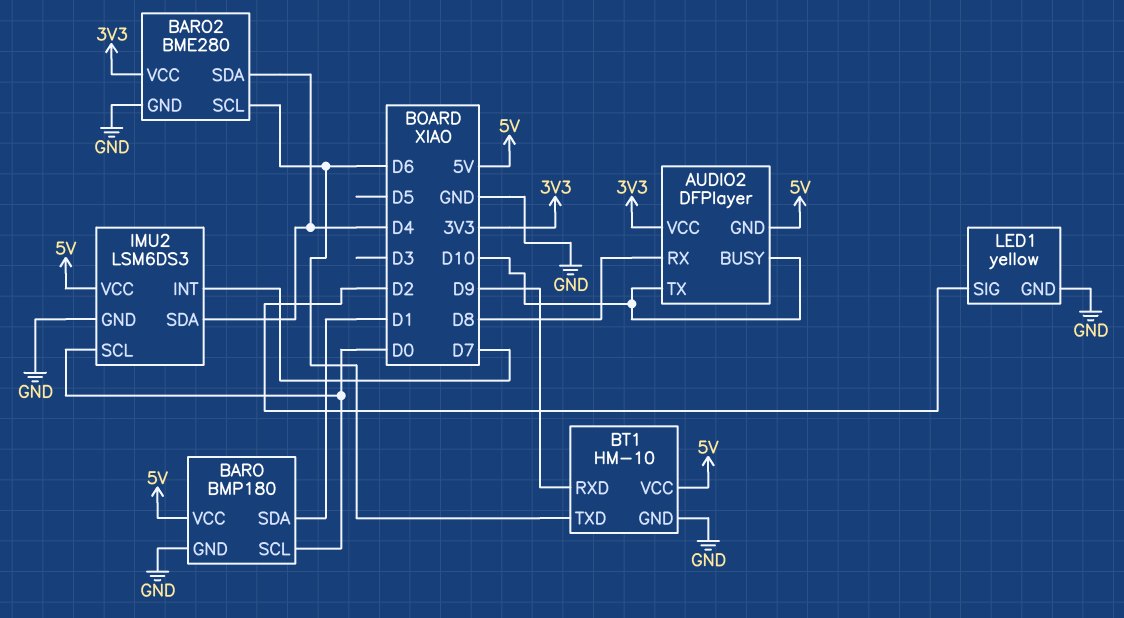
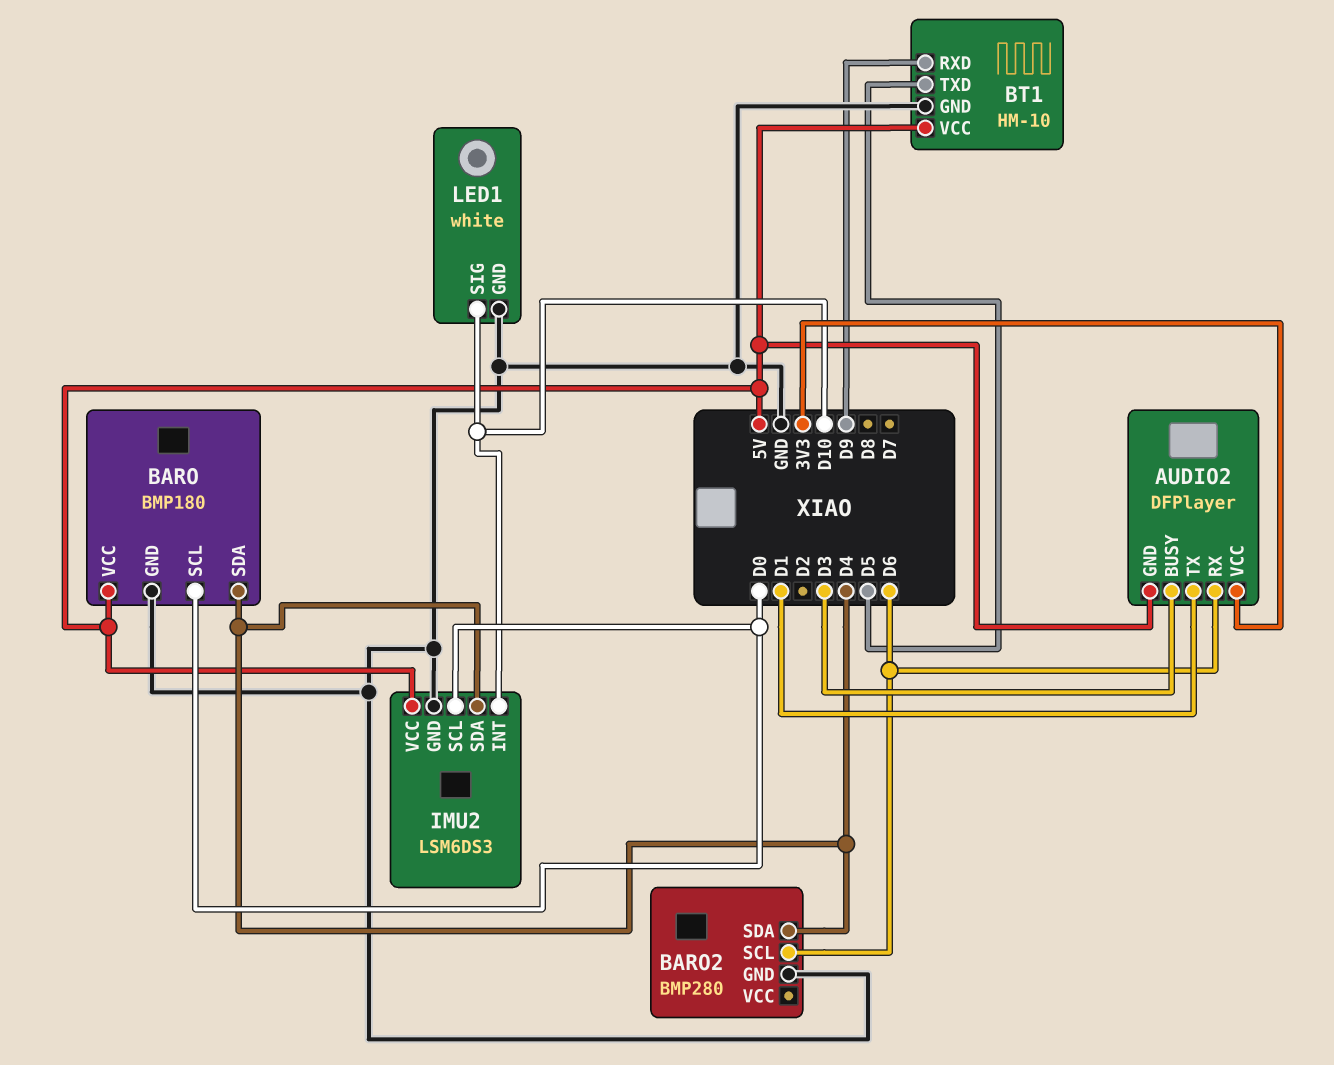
AUDIO2 pin BUSY: D10 -> D3
AUDIO2 pin RX: D8 -> D6
AUDIO2 pin TX: D10 -> D1
BARO pin SDA: D1 -> D4
BARO2: BME280 -> BMP280
BARO2 pin VCC: 3V3 -> none
BT1 pin TXD: D6 -> D5
IMU2 pin INT: D7 -> D10
LED1: yellow -> white
LED1 pin SIG: D2 -> D10

